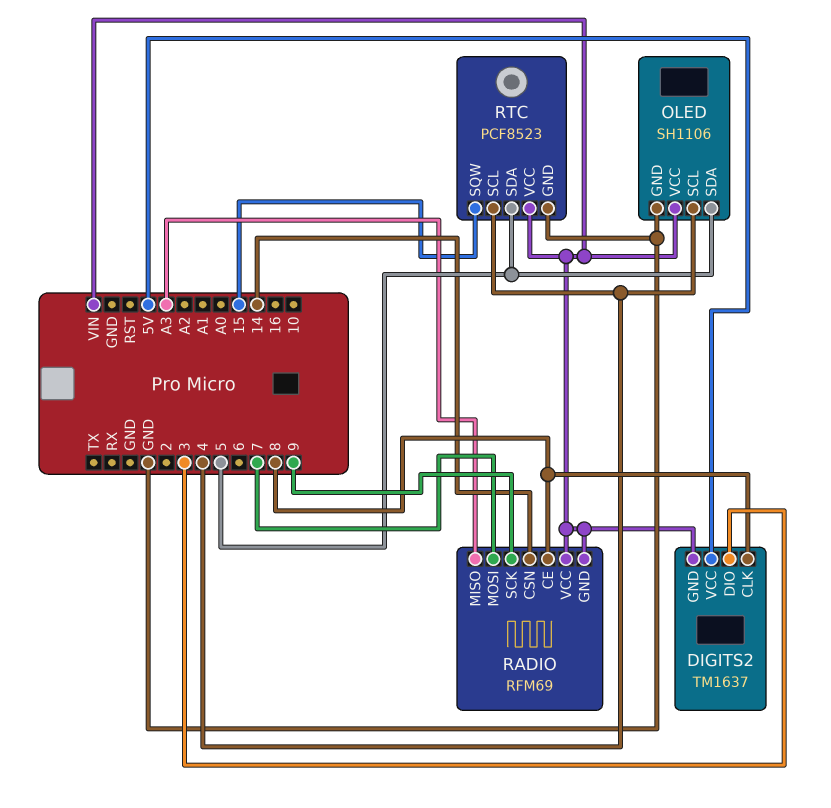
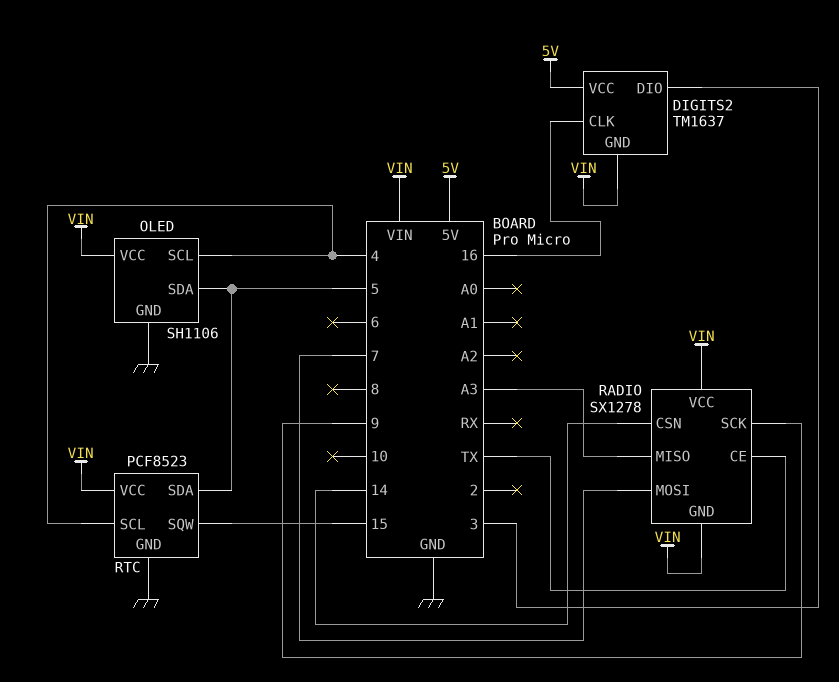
DIGITS2 pin CLK: 8 -> 16
RADIO: RFM69 -> SX1278
RADIO pin CE: 8 -> TX

